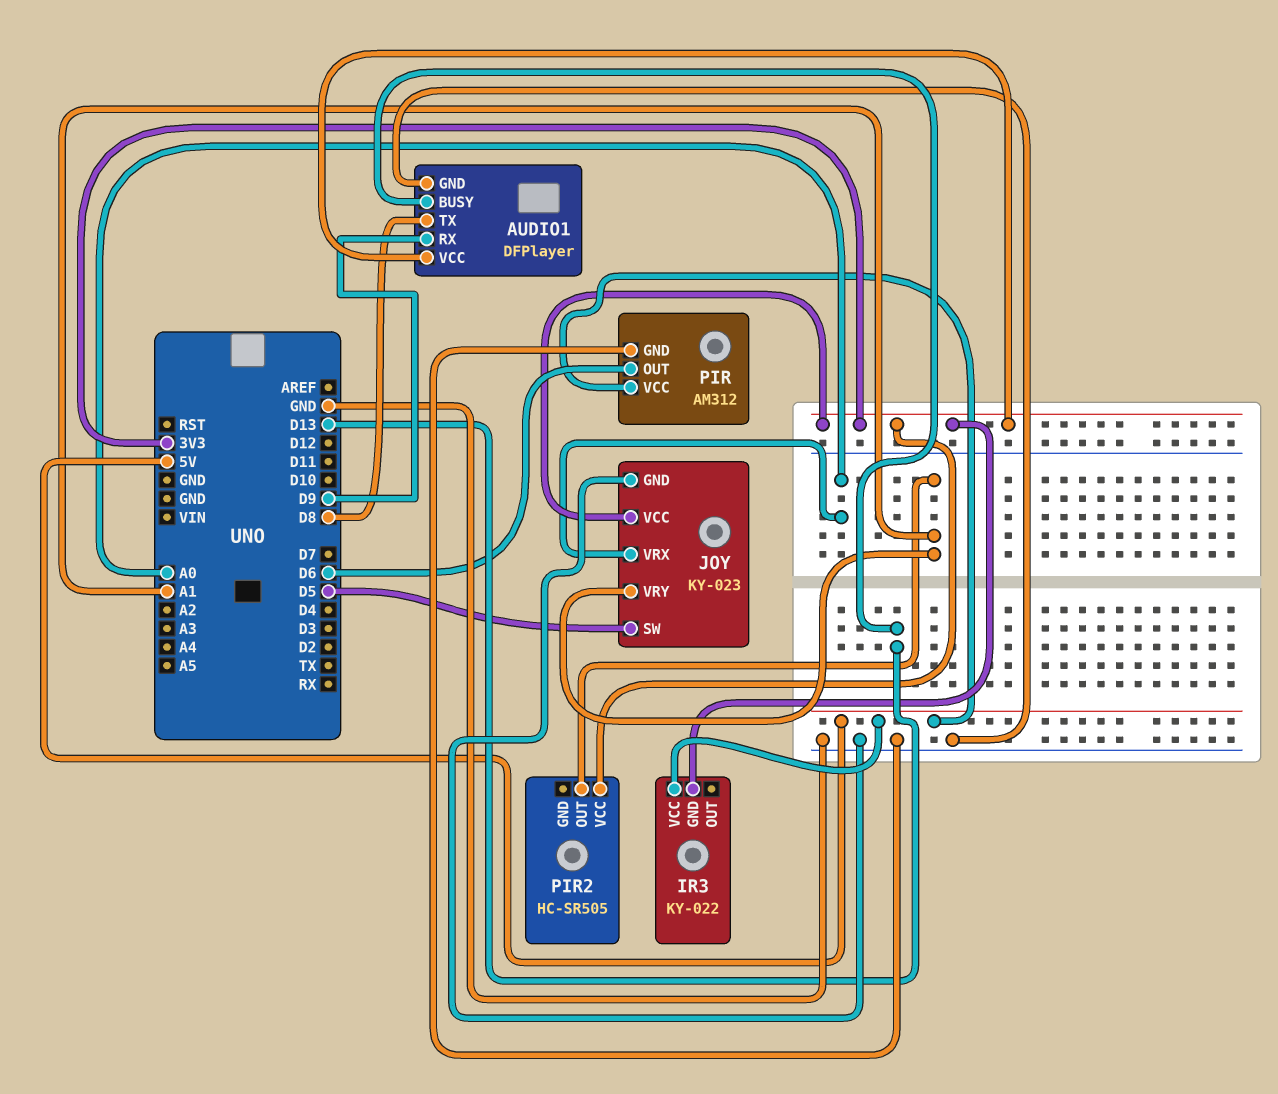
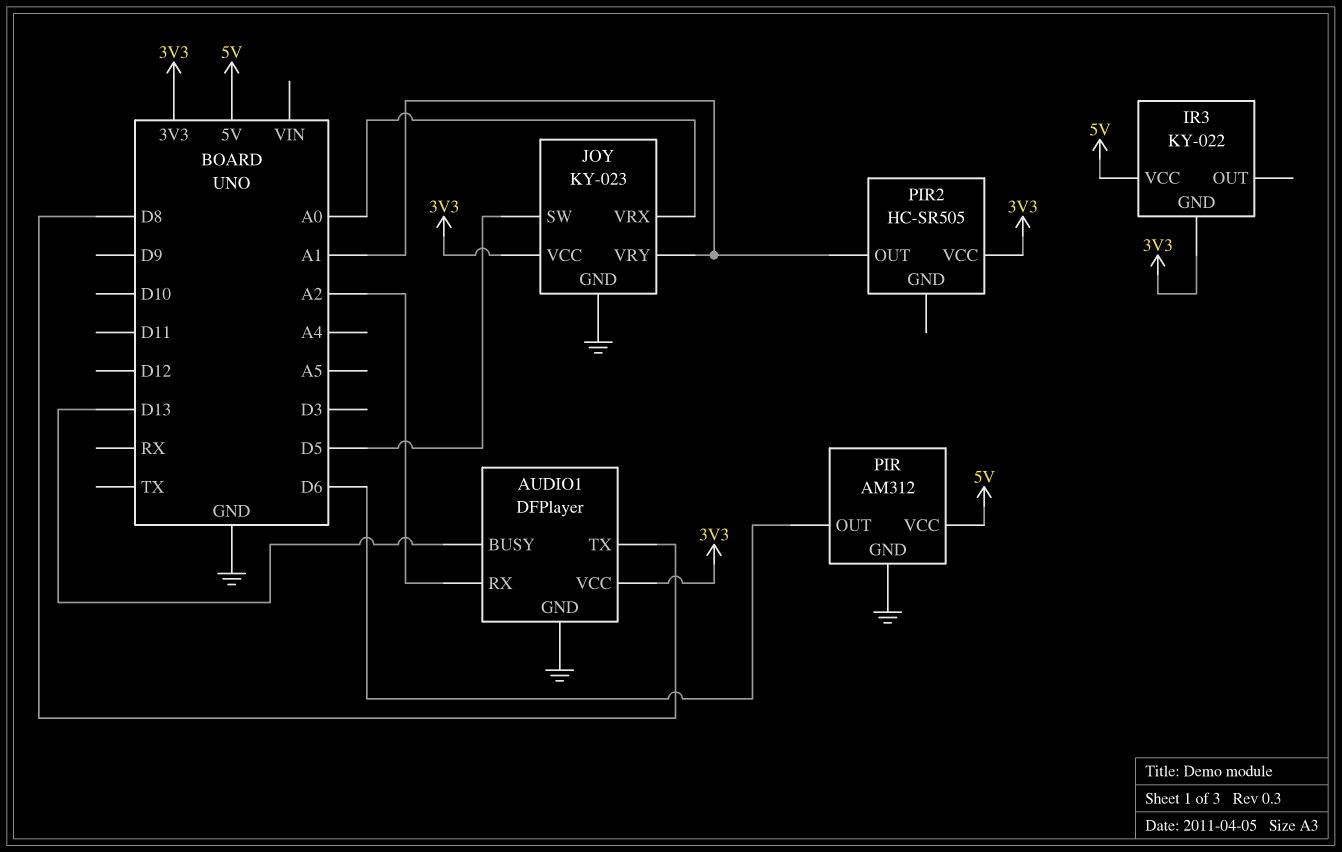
AUDIO1 pin RX: D9 -> A2

